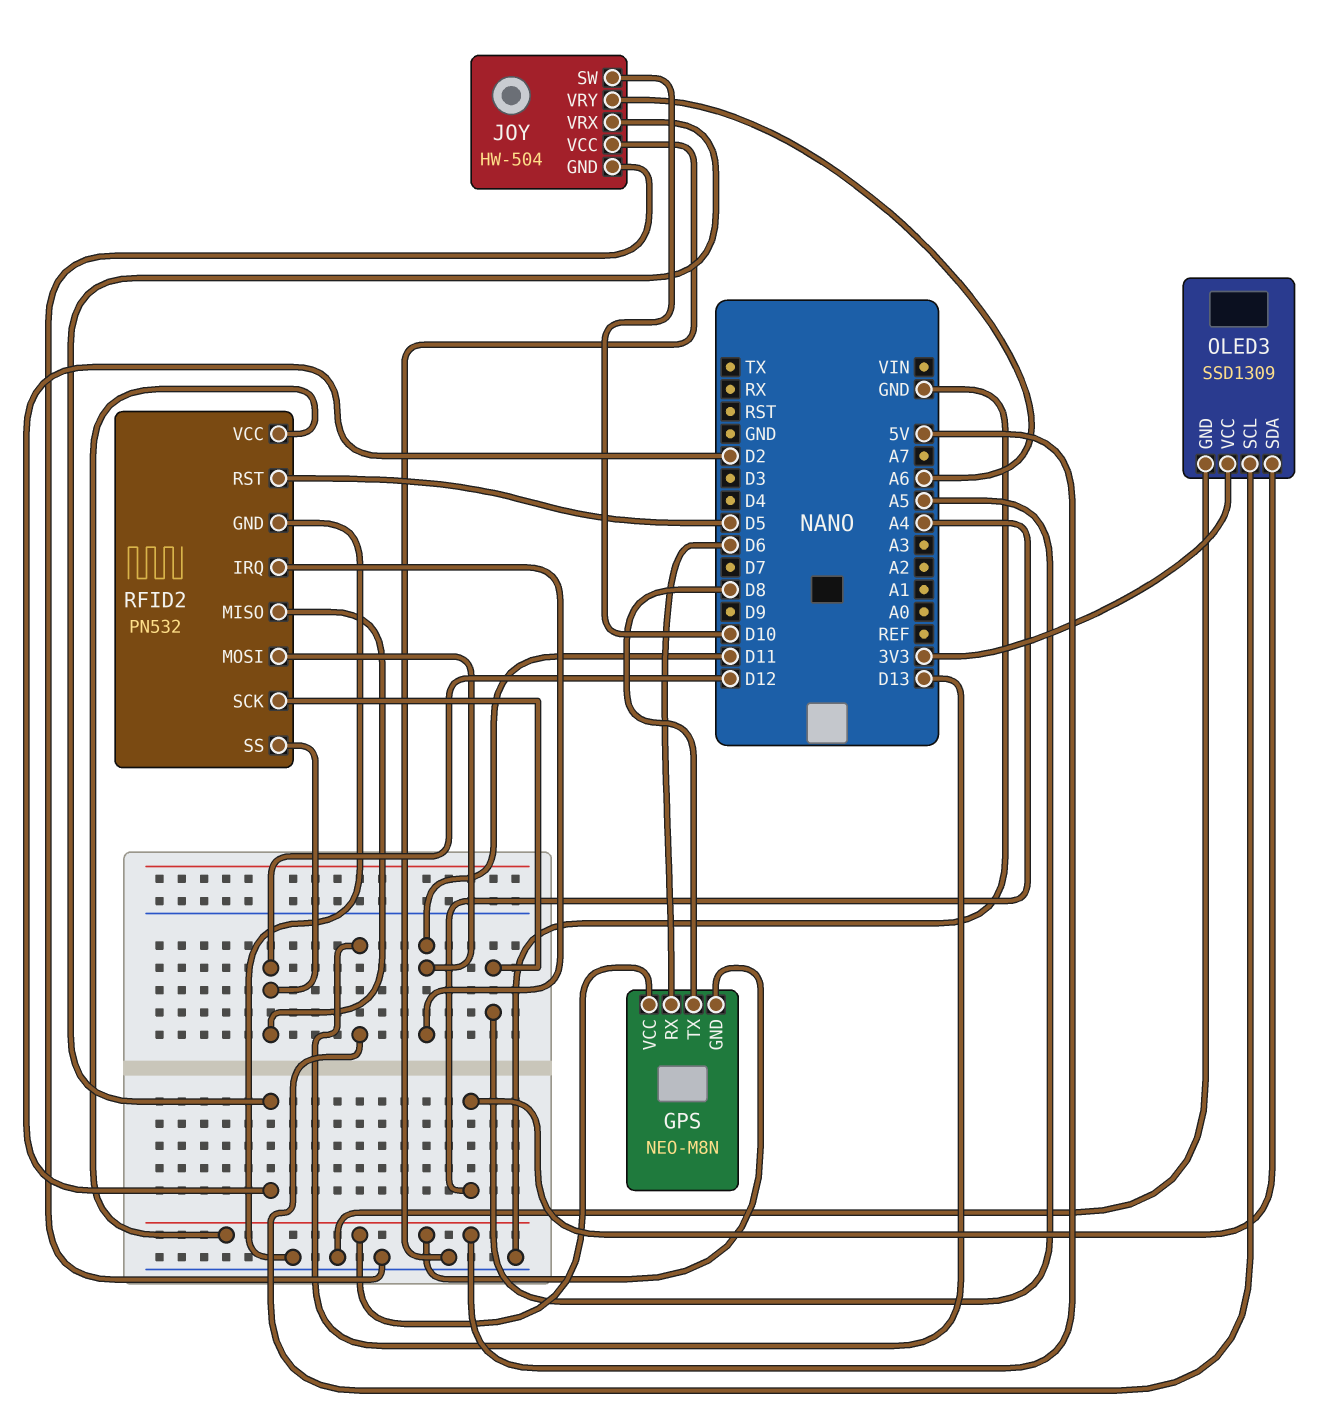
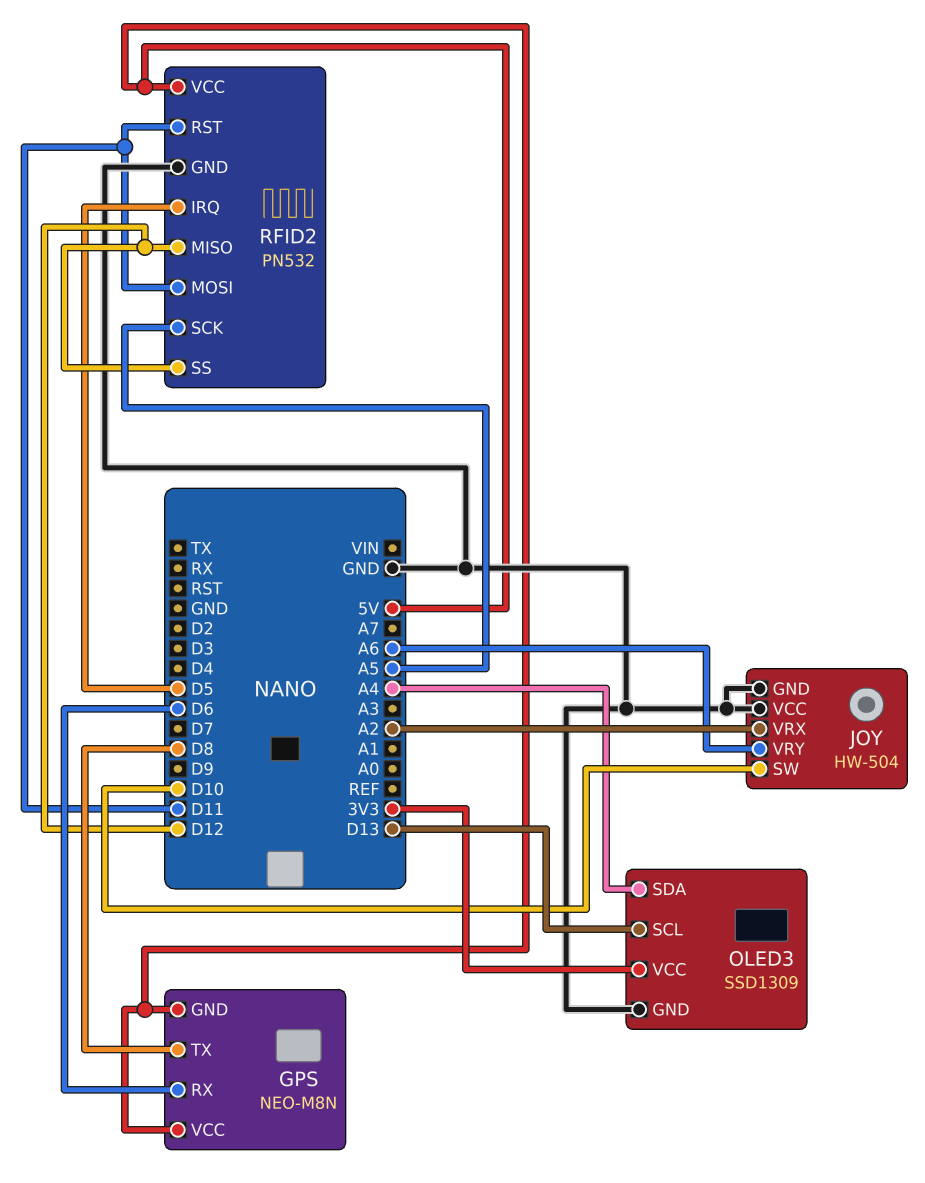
JOY pin VRX: D2 -> A2
RFID2 pin IRQ: D11 -> D5
RFID2 pin RST: D5 -> D11

